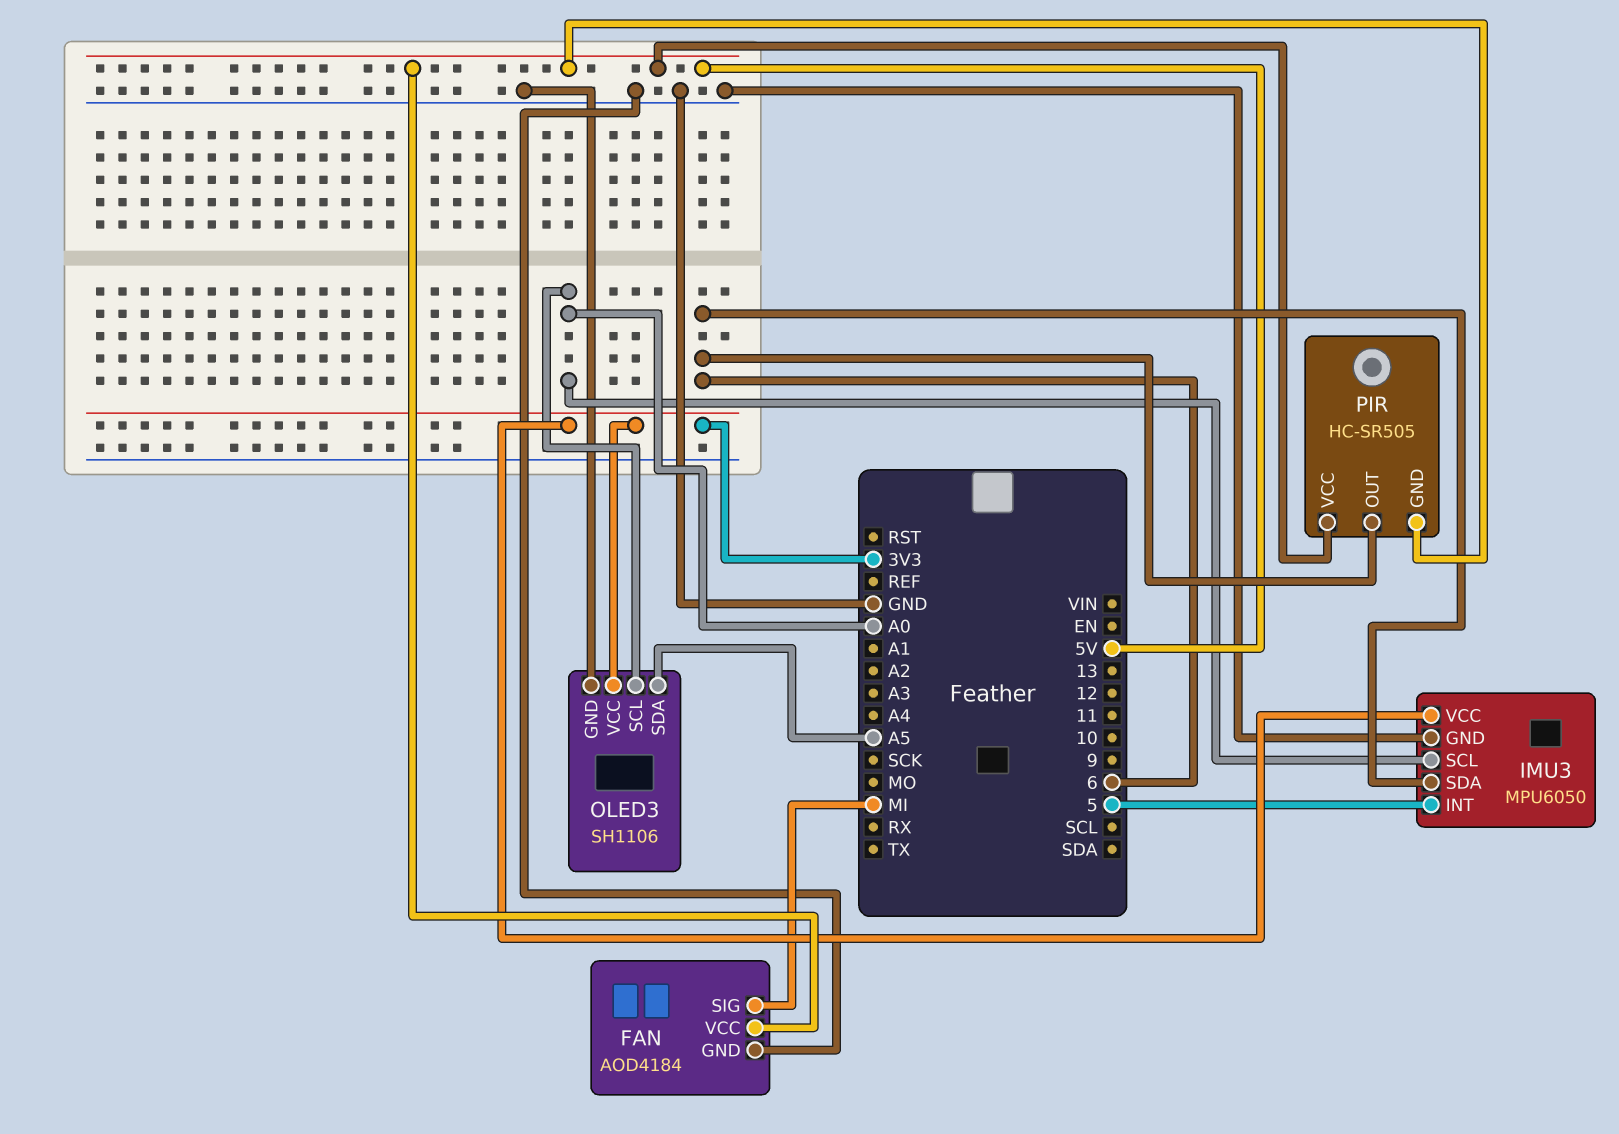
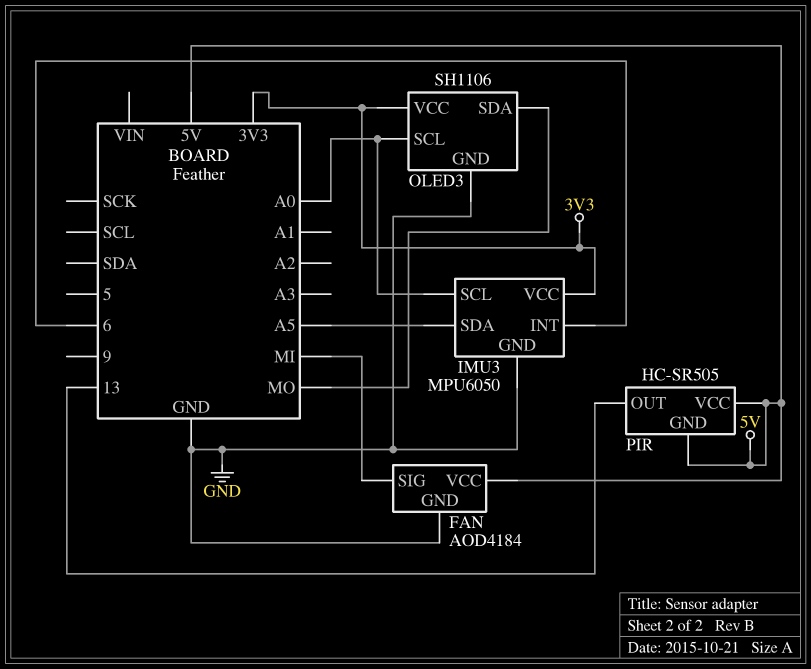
IMU3 pin INT: 5 -> 6
IMU3 pin SDA: 6 -> A5
OLED3 pin SDA: A5 -> MO
PIR pin OUT: 6 -> 13

